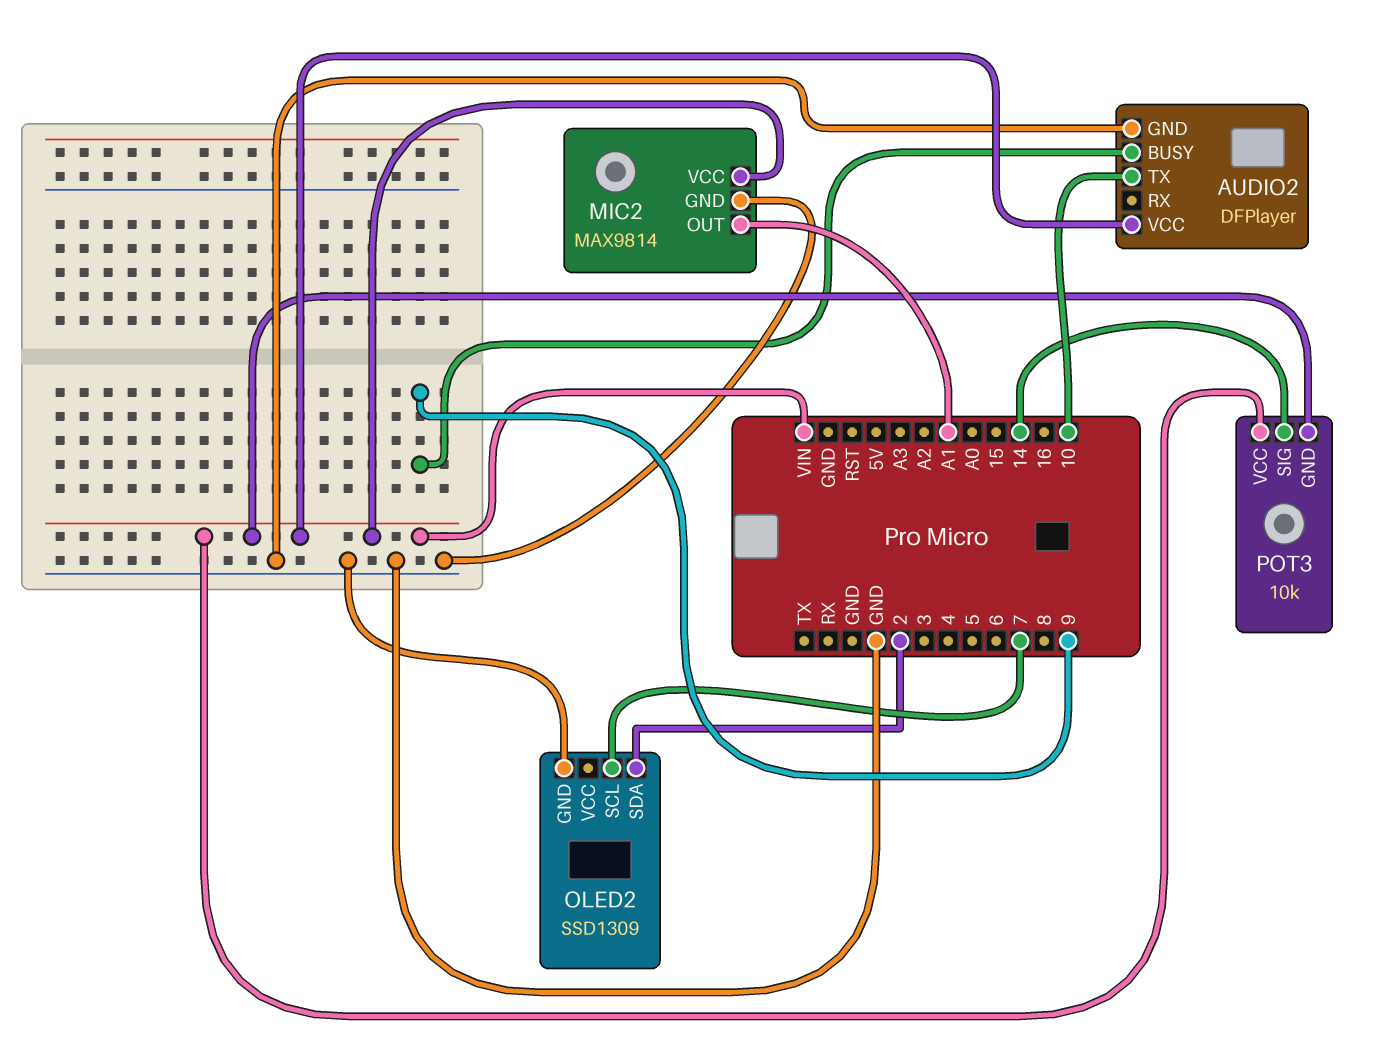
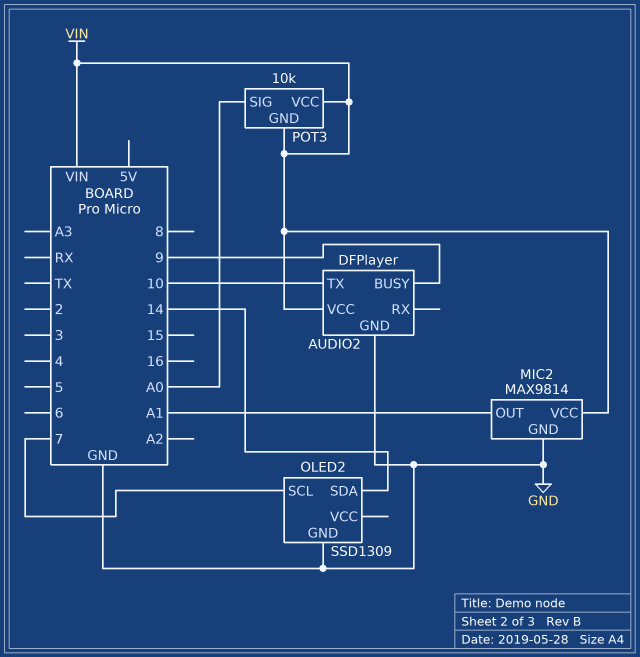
OLED2 pin SDA: 2 -> 14
POT3 pin SIG: 14 -> A0

